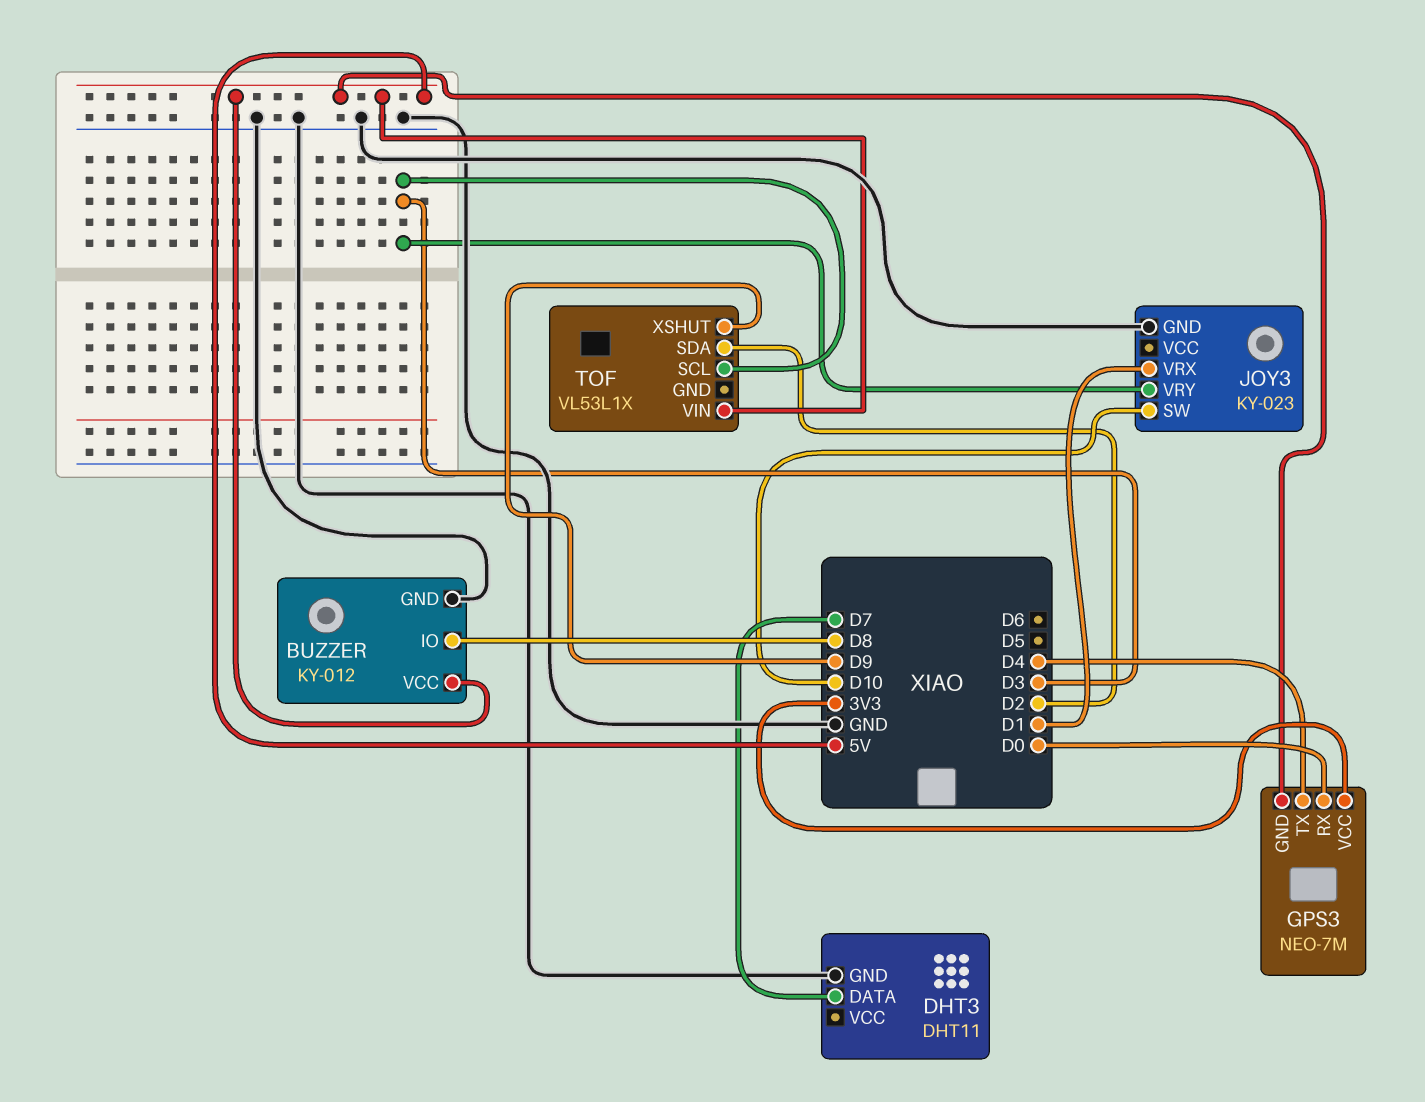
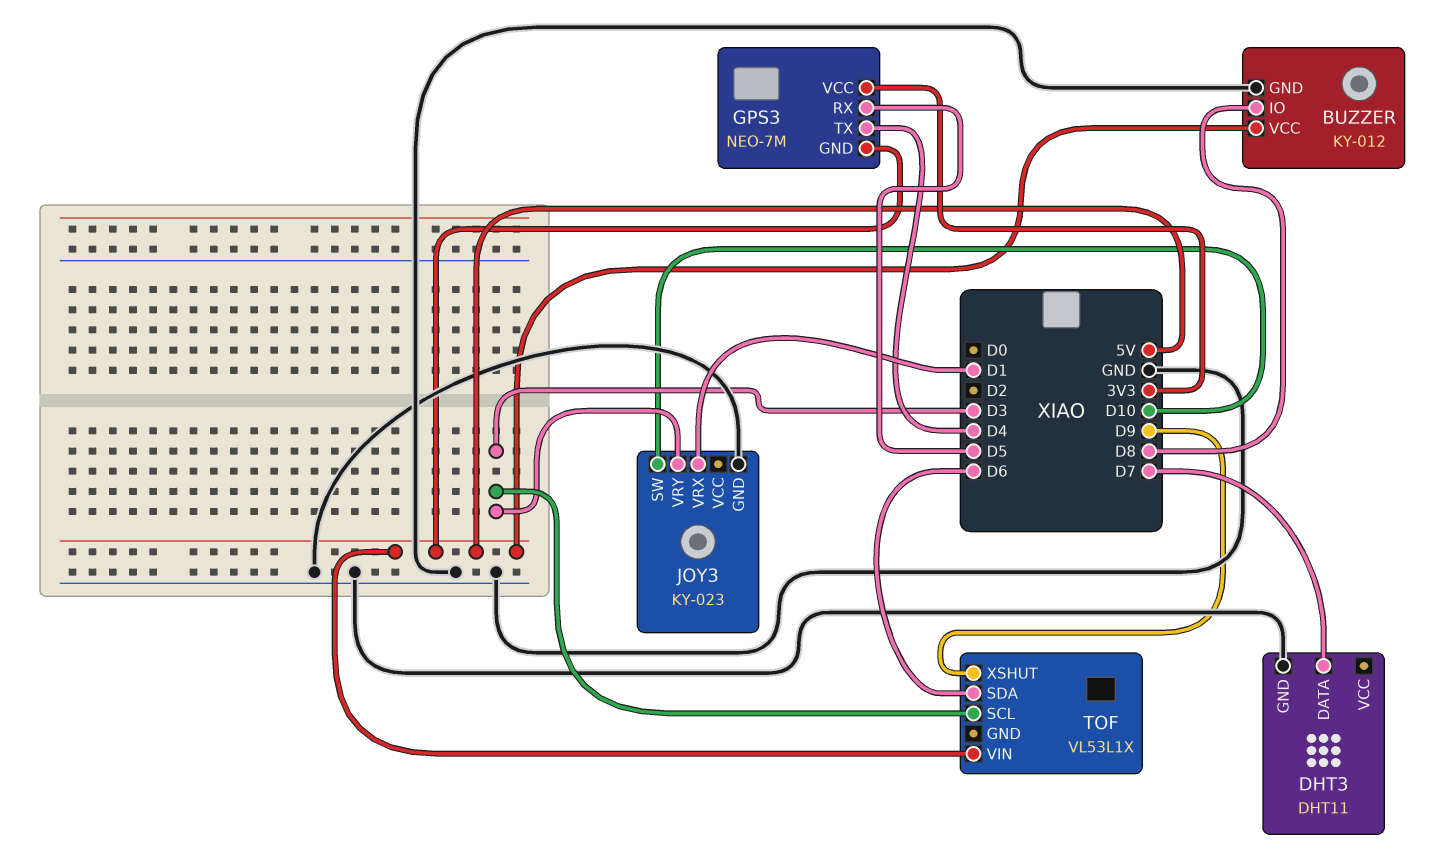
GPS3 pin RX: D0 -> D5
TOF pin SDA: D2 -> D6

